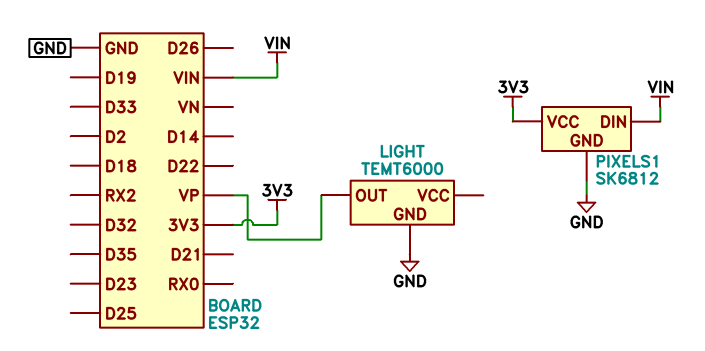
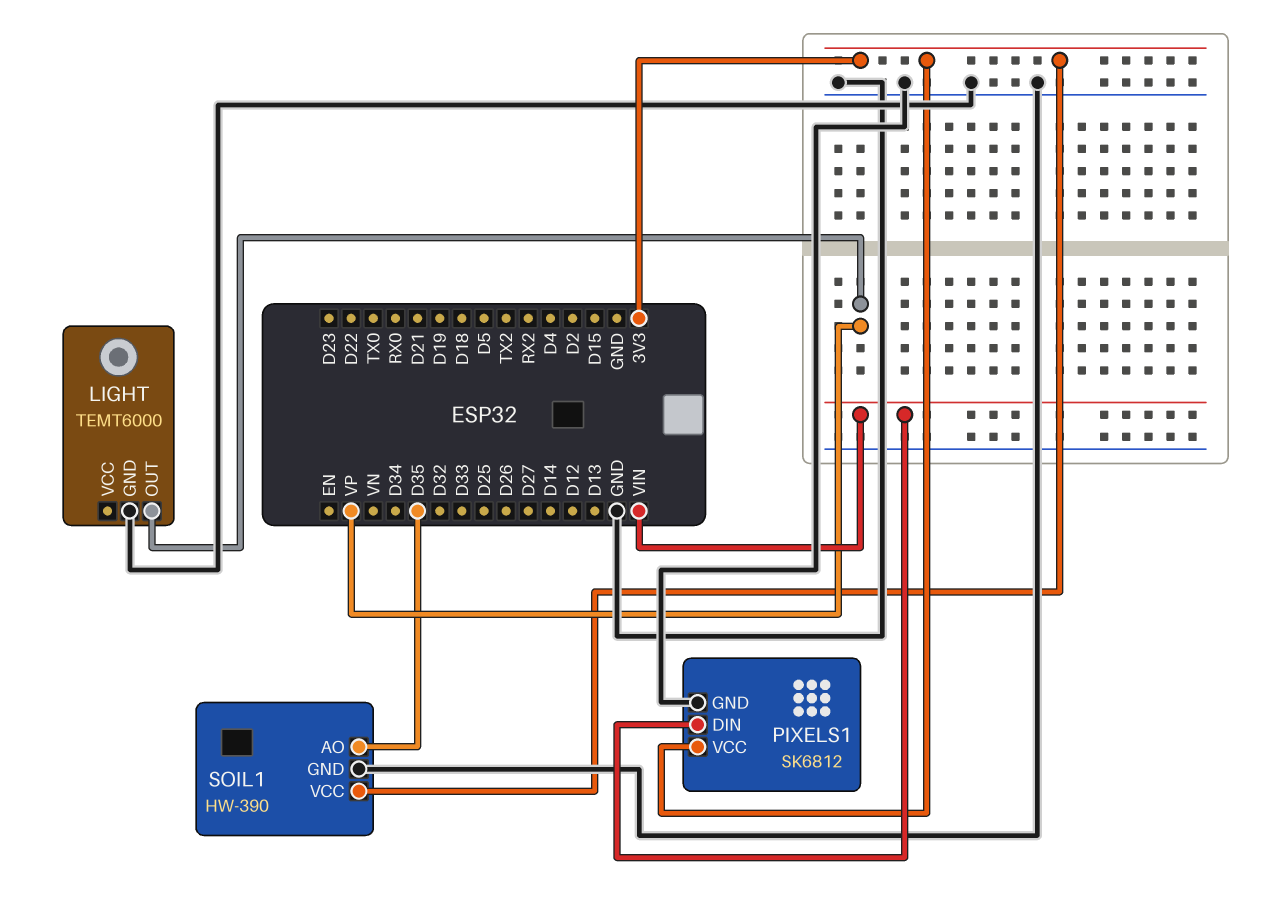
SOIL1: none -> HW-390
SOIL1 pin AO: none -> D35
SOIL1 pin GND: none -> GND
SOIL1 pin VCC: none -> 3V3

